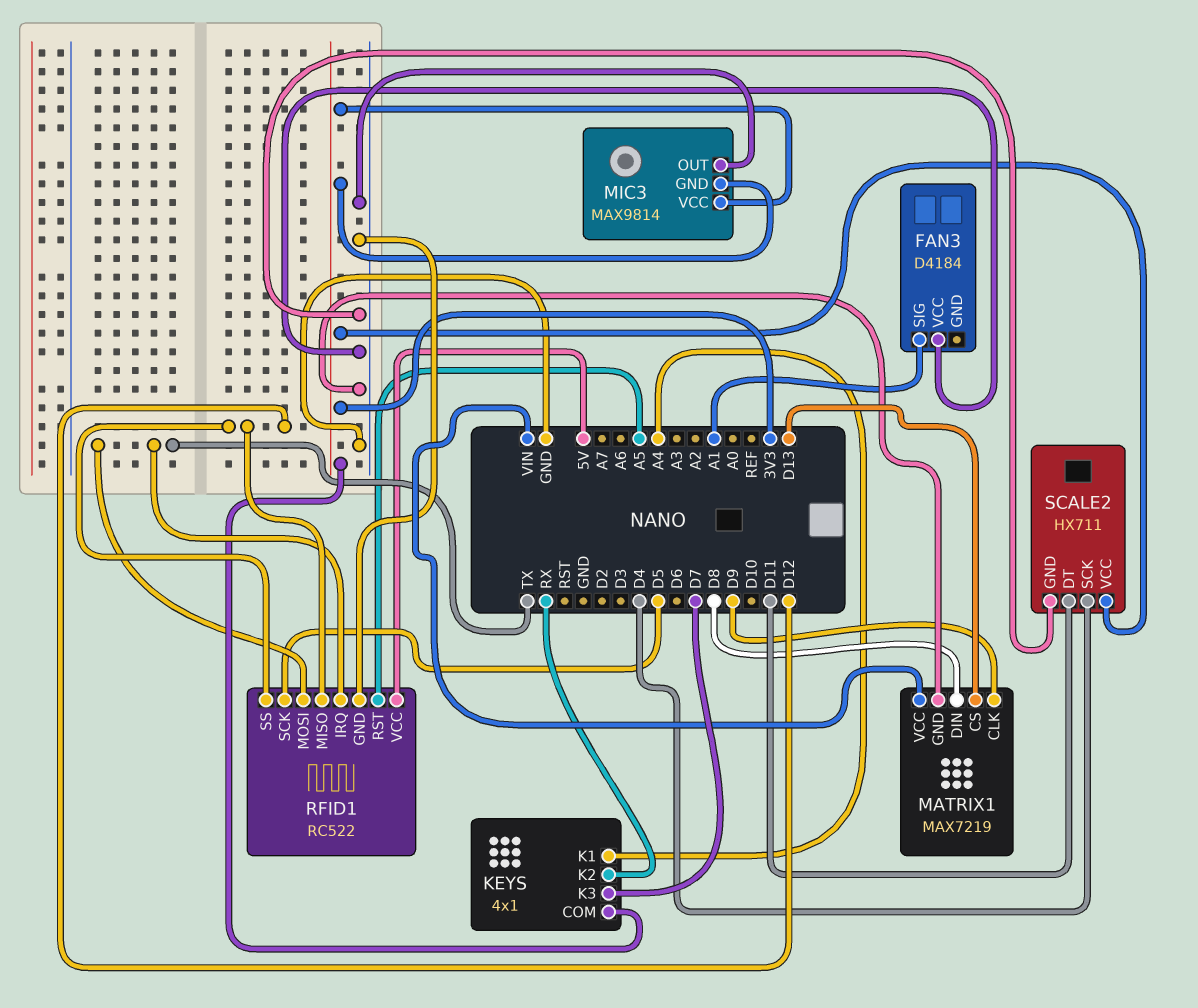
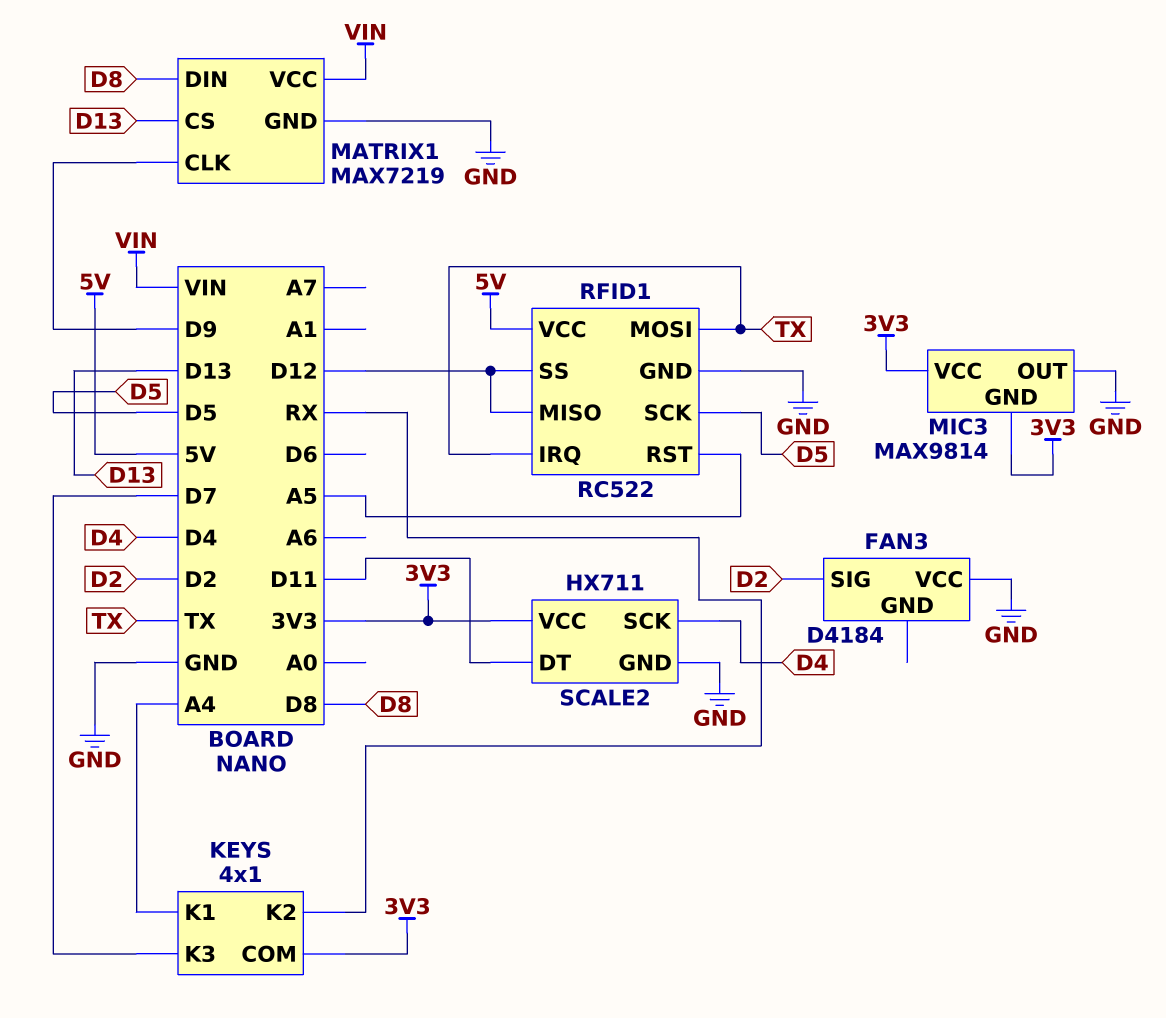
FAN3 pin SIG: A1 -> D2

